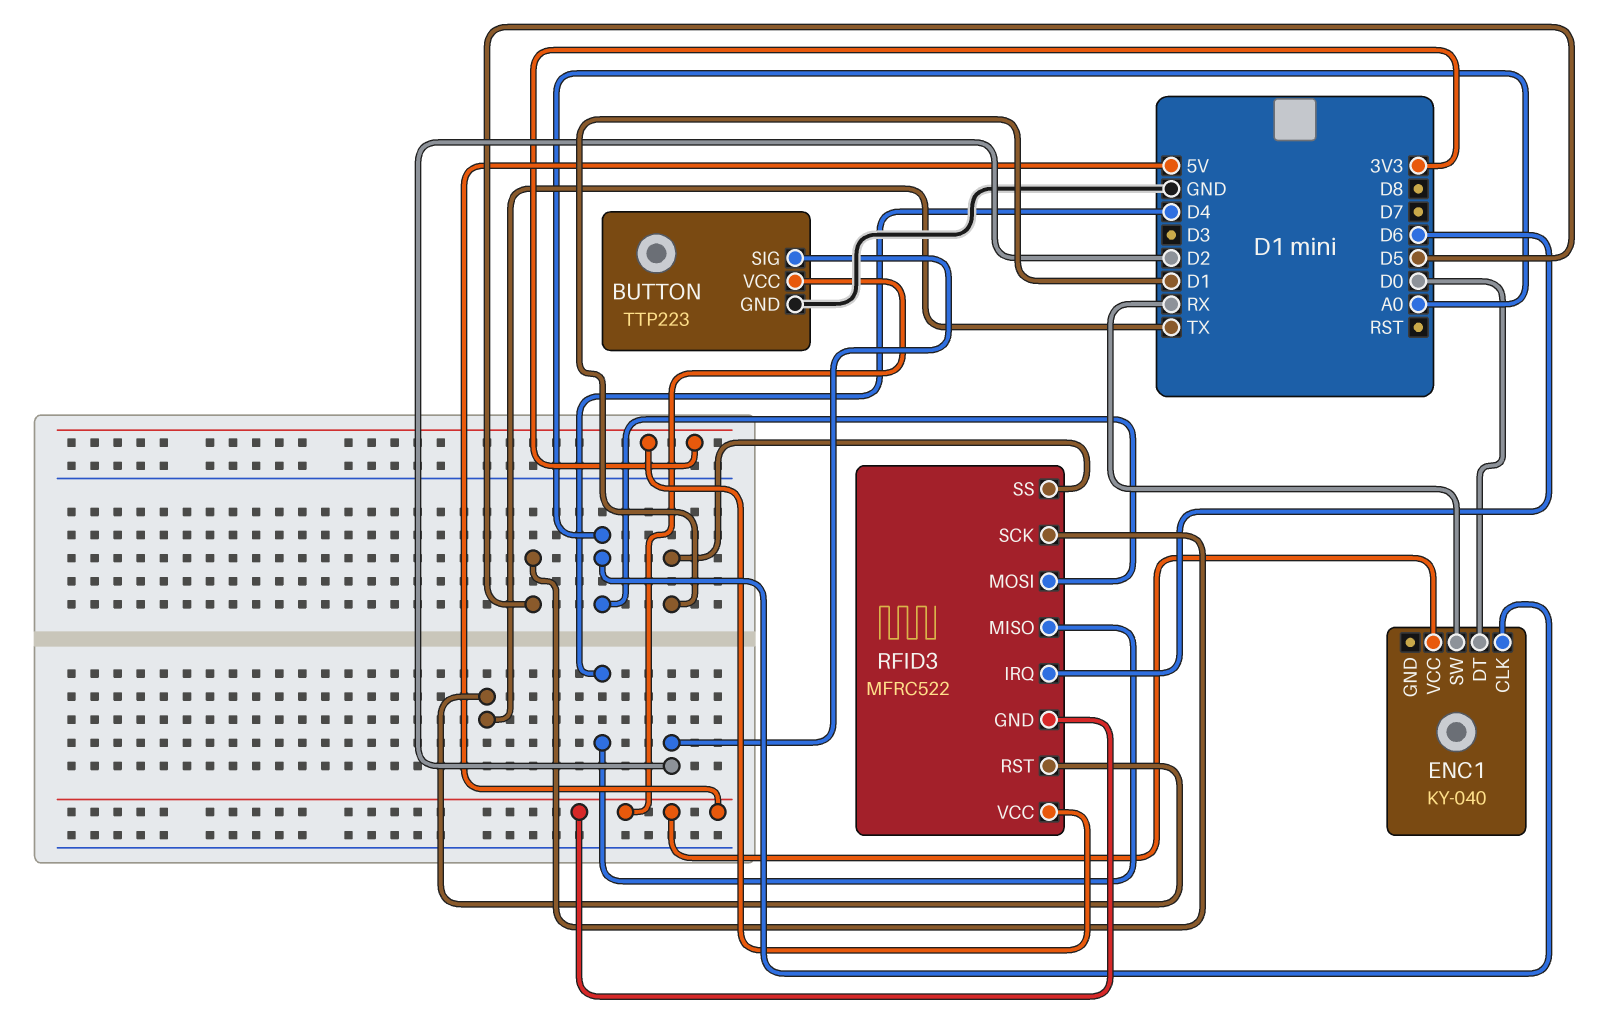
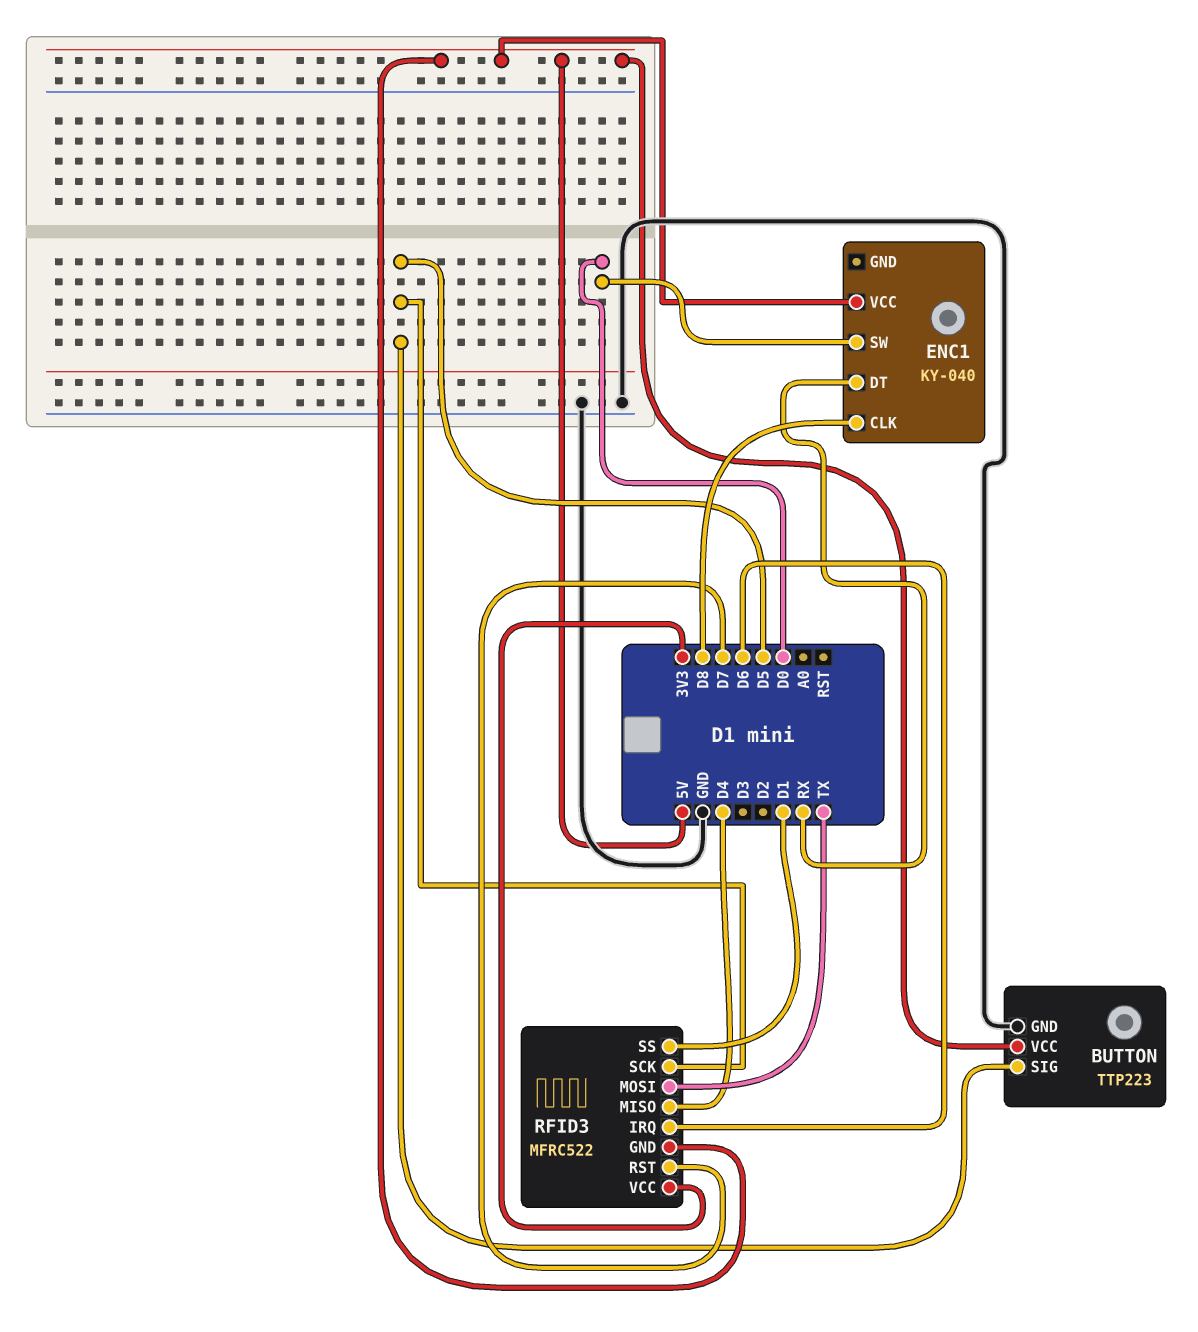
BUTTON pin SIG: D2 -> D5
ENC1 pin CLK: A0 -> D8
ENC1 pin DT: D0 -> RX
ENC1 pin SW: RX -> D0
RFID3 pin MOSI: A0 -> TX
RFID3 pin RST: TX -> D7

